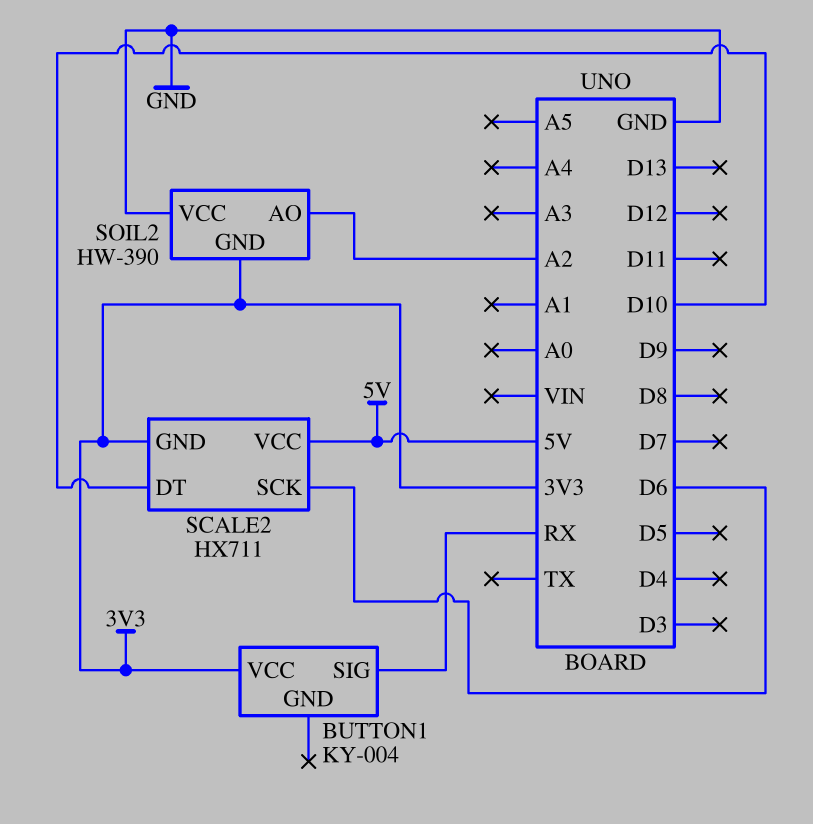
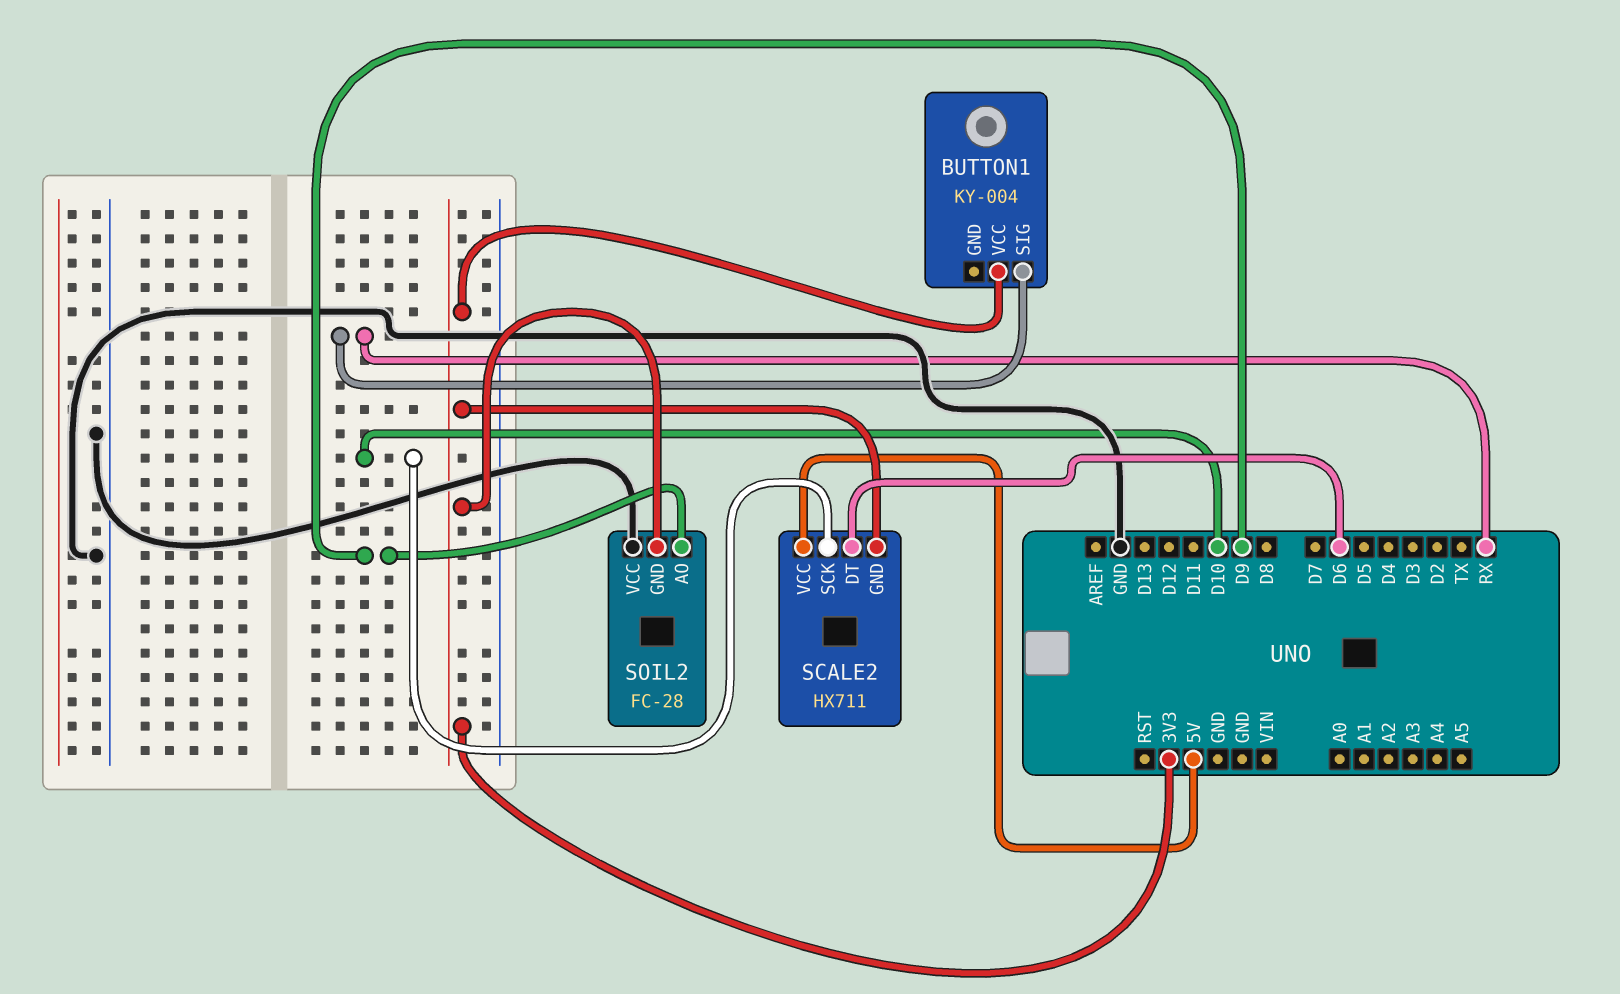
SCALE2 pin DT: D10 -> D6
SCALE2 pin SCK: D6 -> D10
SOIL2: HW-390 -> FC-28
SOIL2 pin AO: A2 -> D9

